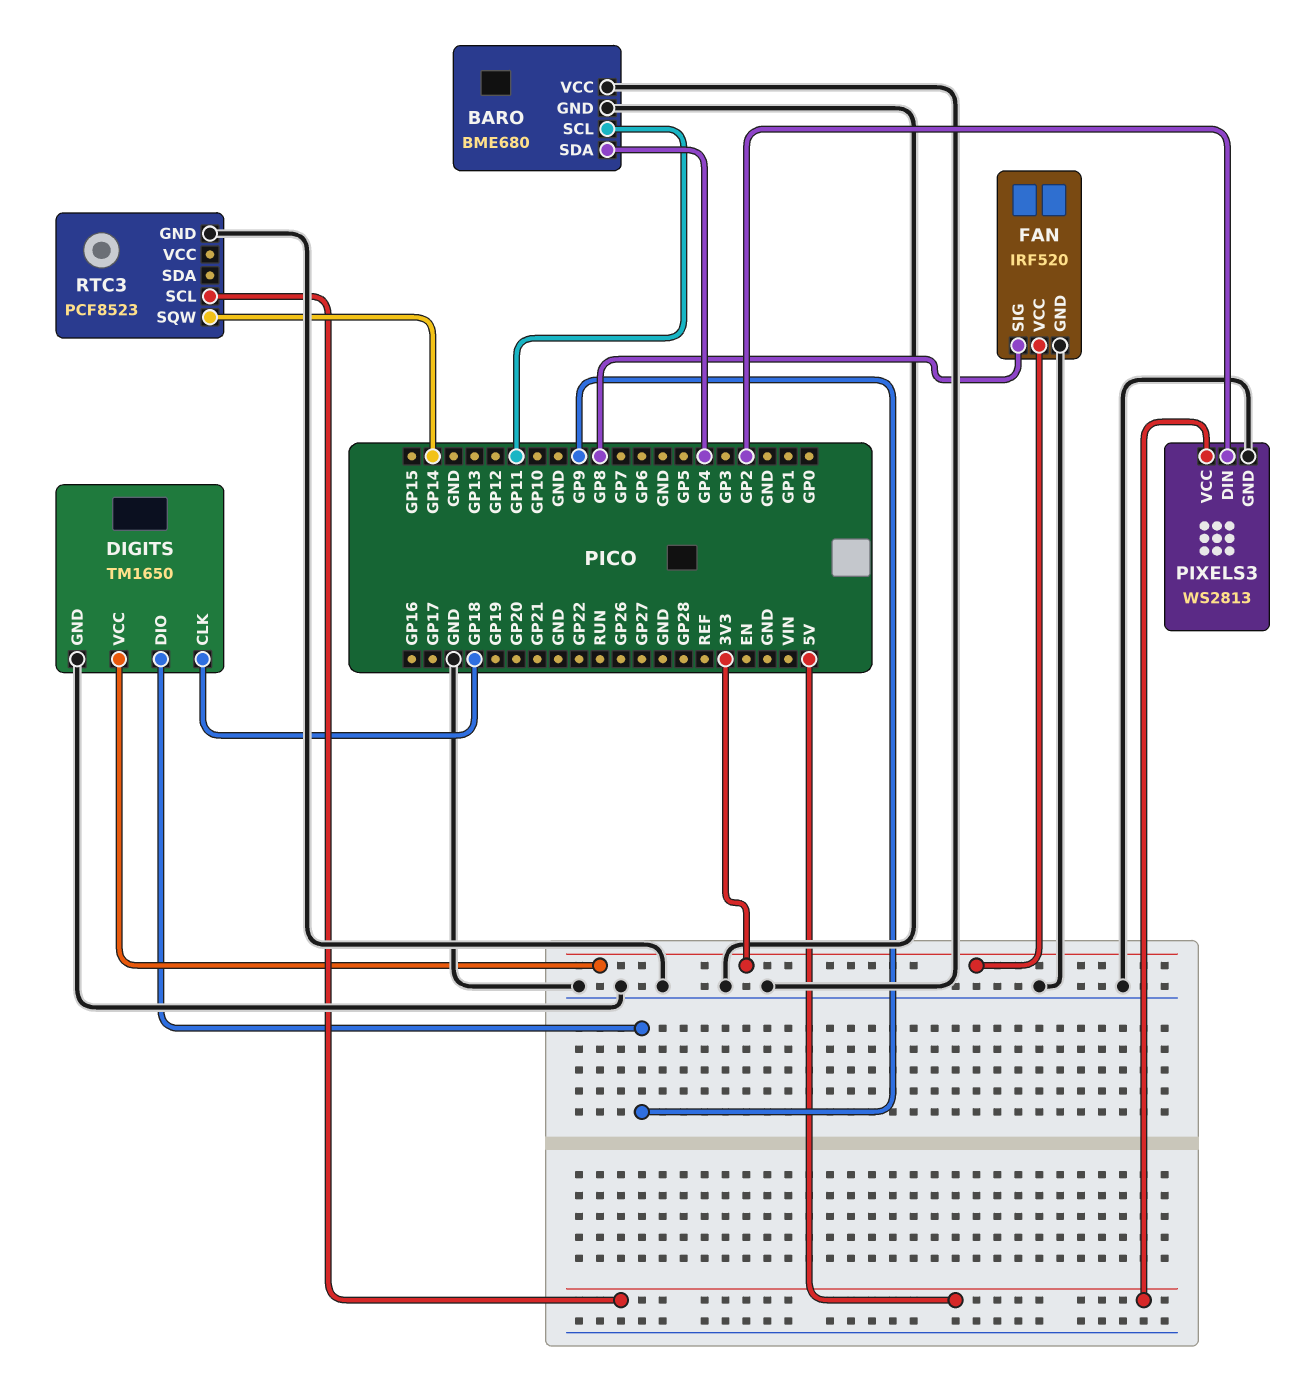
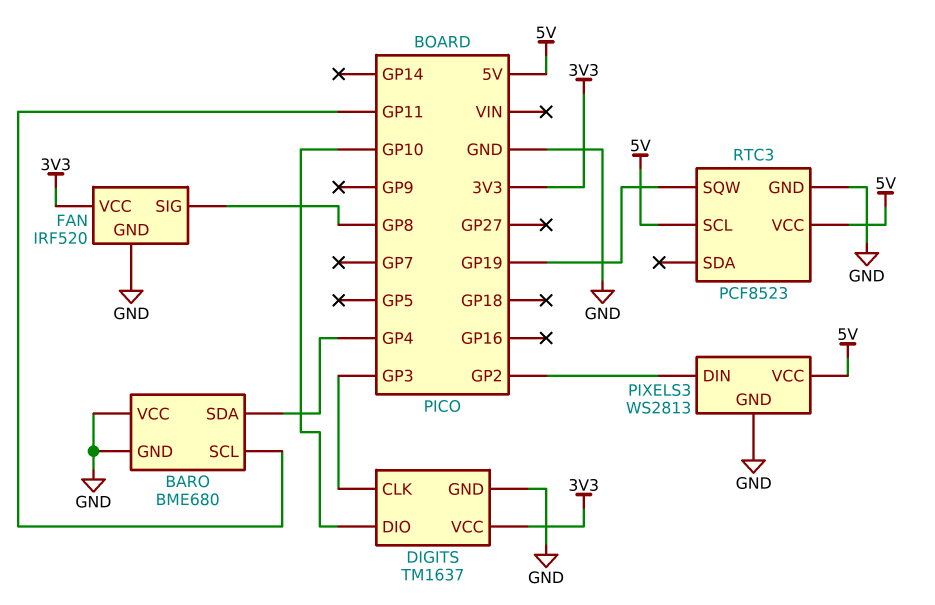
DIGITS: TM1650 -> TM1637
DIGITS pin CLK: GP18 -> GP3
DIGITS pin DIO: GP9 -> GP10
RTC3 pin SQW: GP14 -> GP19
RTC3 pin VCC: none -> 5V

